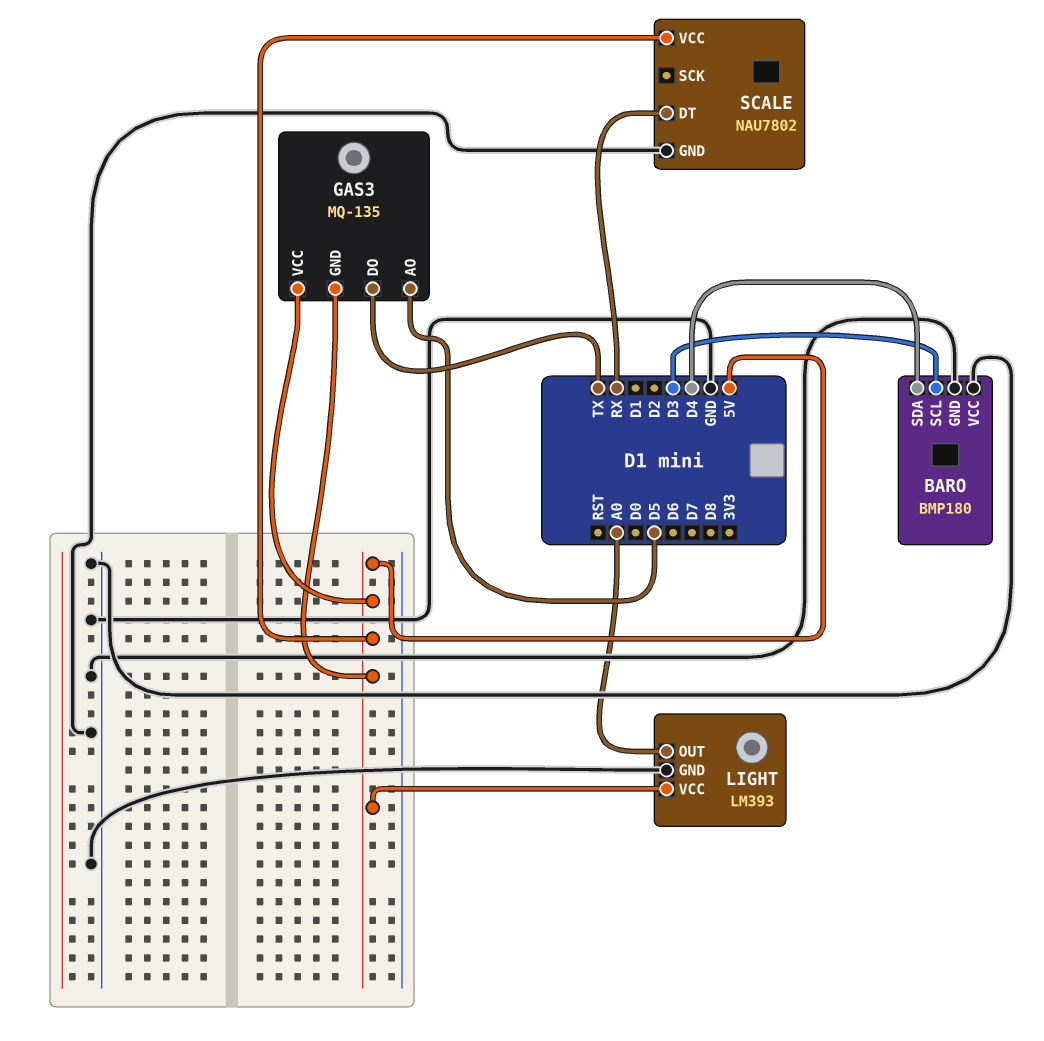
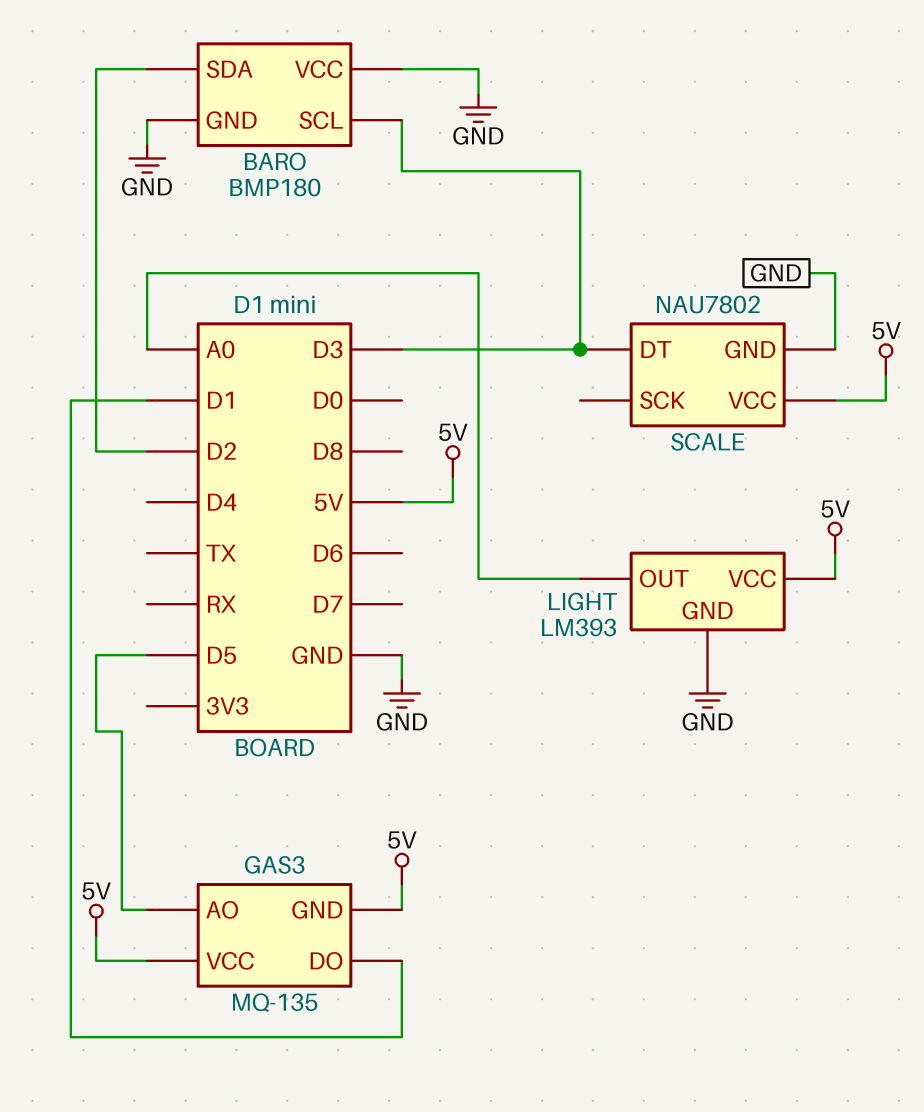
BARO pin SDA: D4 -> D2
GAS3 pin DO: TX -> D1
SCALE pin DT: RX -> D3

